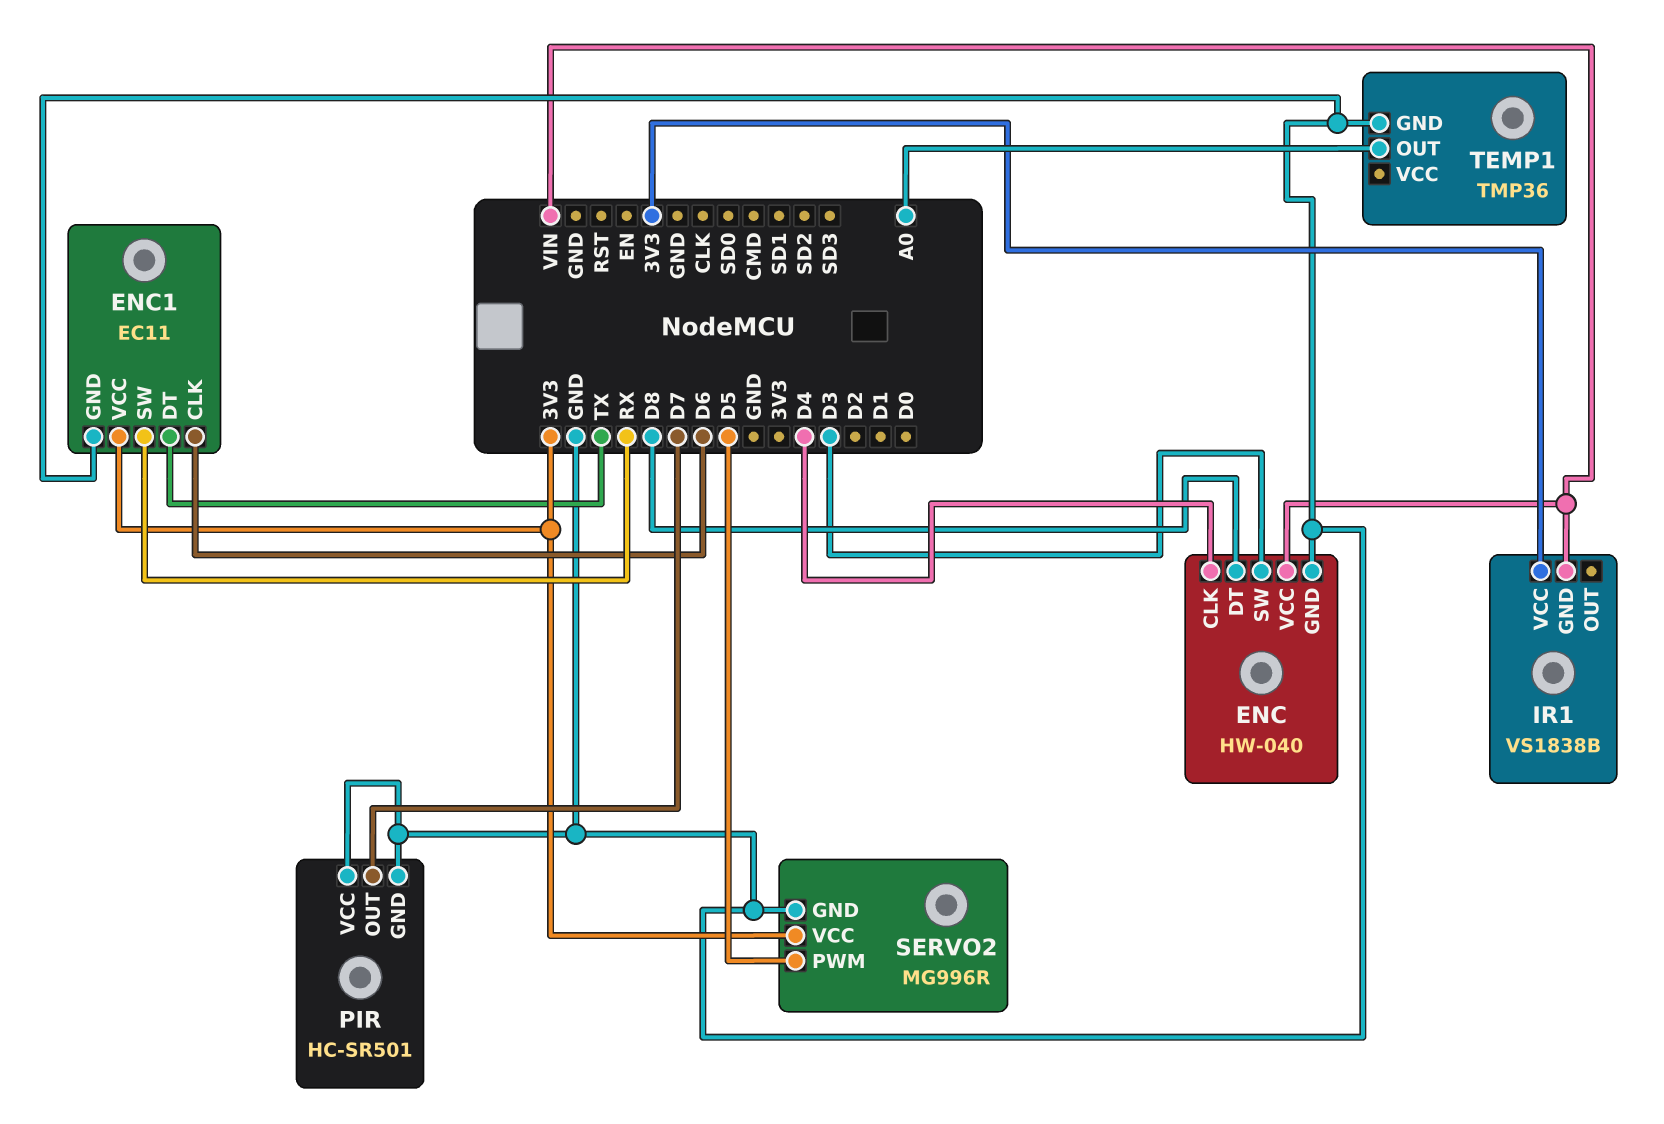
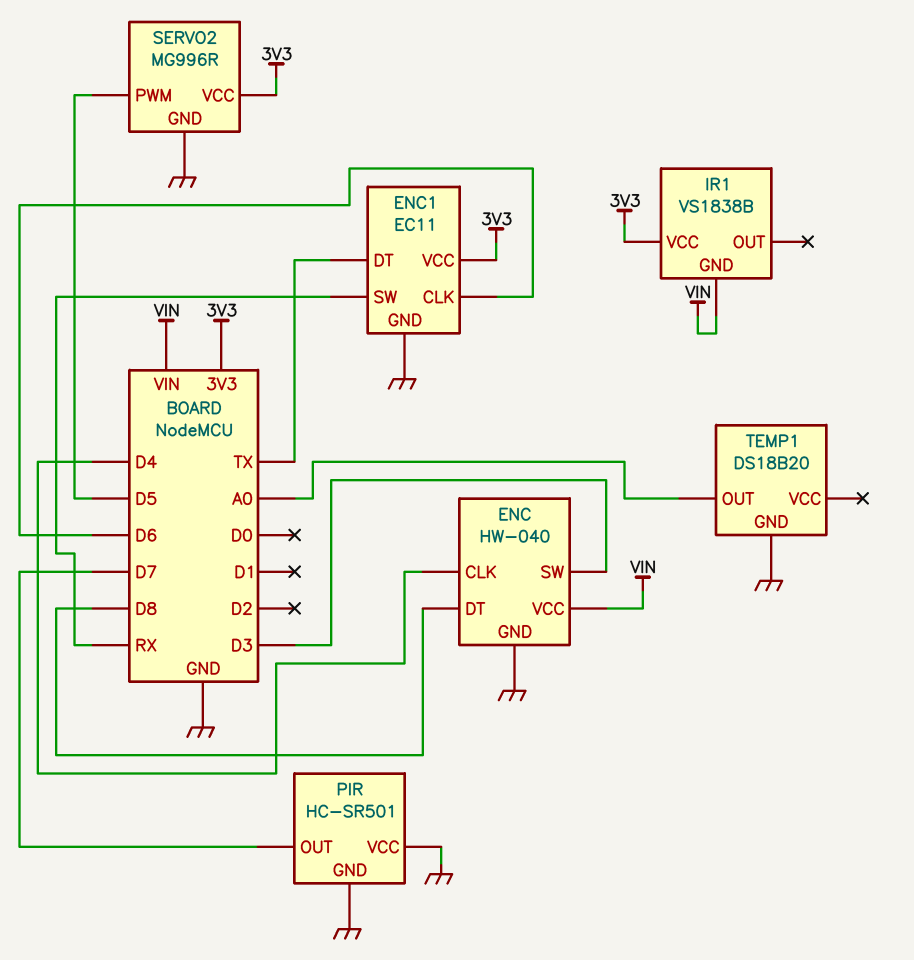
TEMP1: TMP36 -> DS18B20

